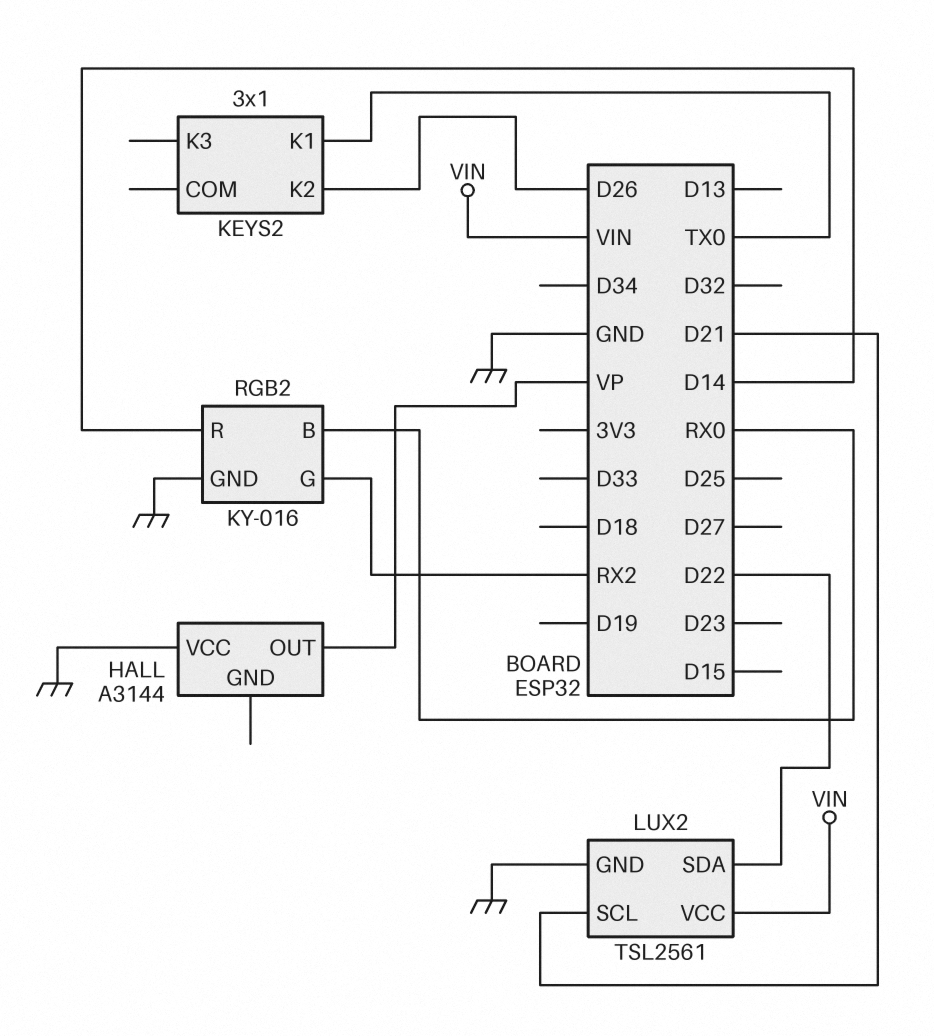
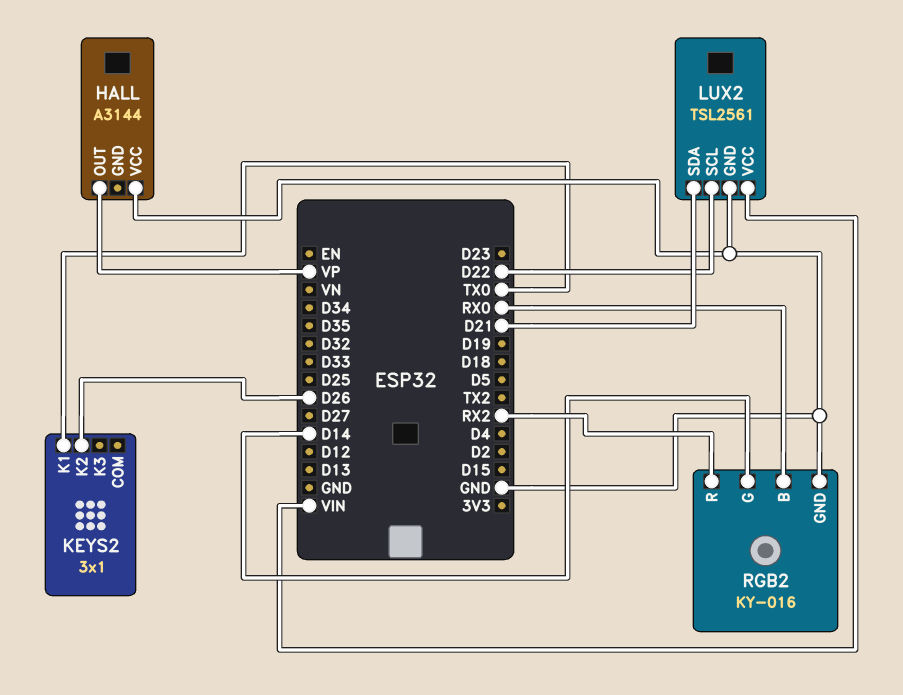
LUX2 pin SCL: D21 -> D22
LUX2 pin SDA: D22 -> D21
RGB2 pin G: RX2 -> D14
RGB2 pin R: D14 -> RX2

